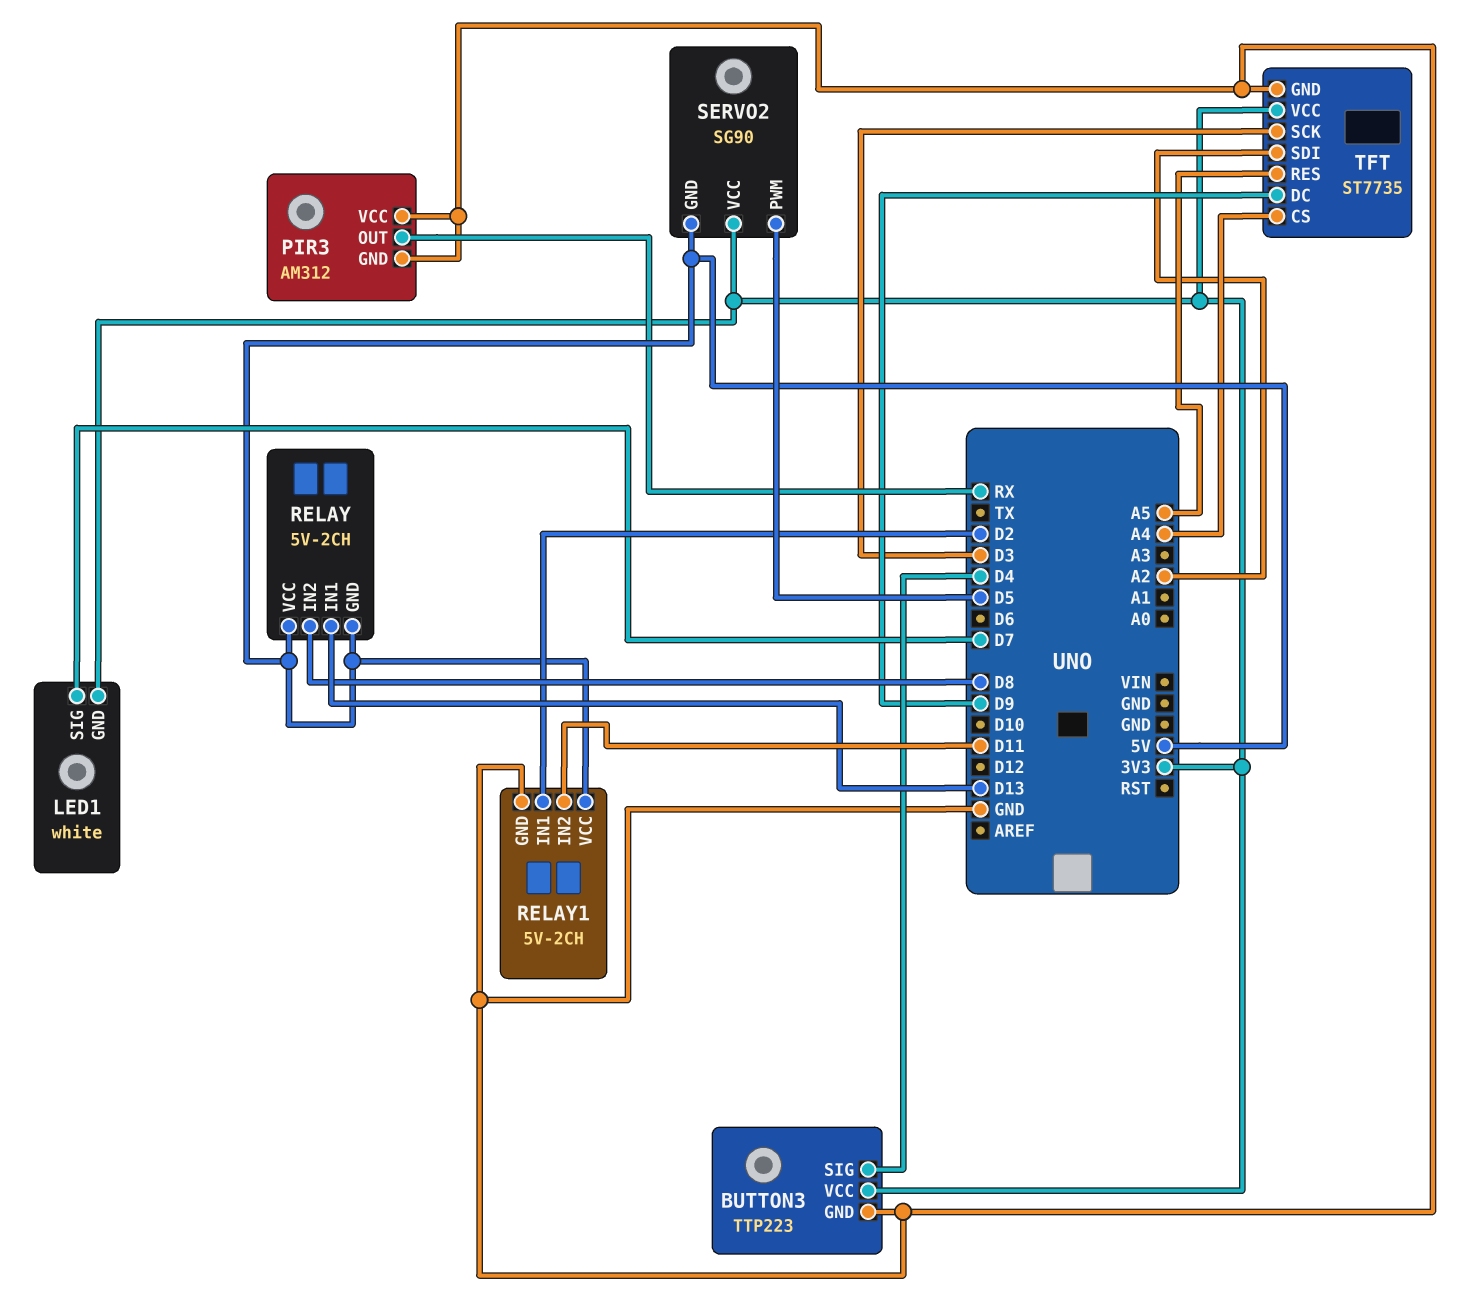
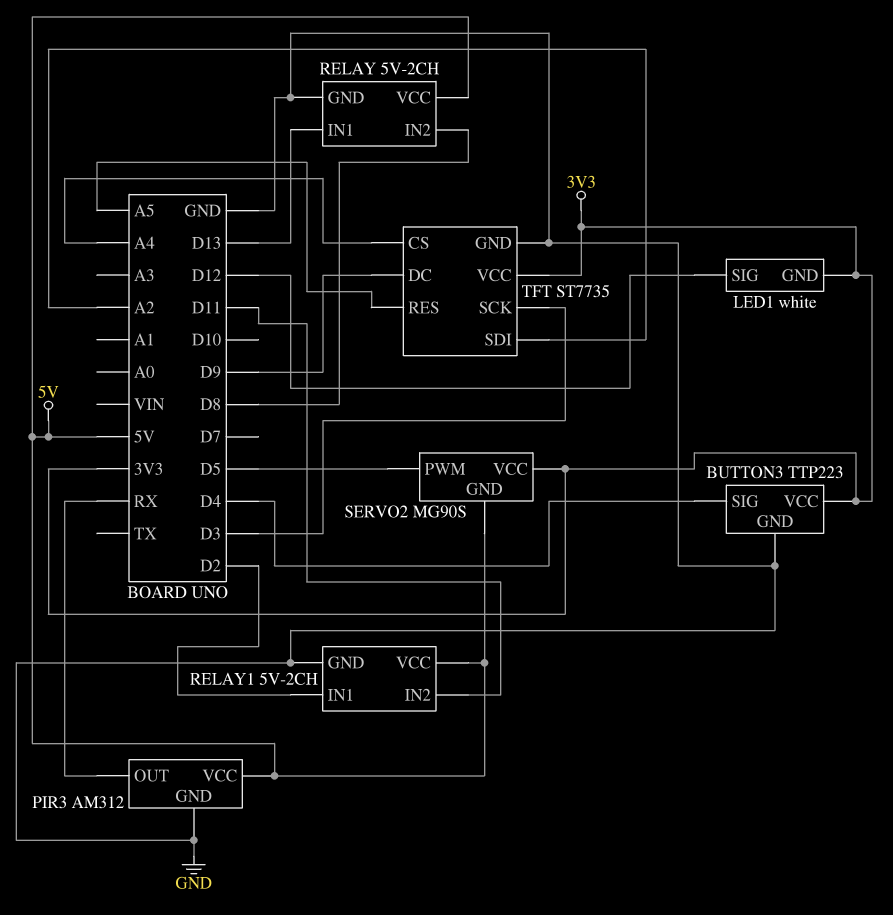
LED1 pin SIG: D7 -> D12
PIR3 pin VCC: GND -> 5V
RELAY pin GND: 5V -> GND
SERVO2: SG90 -> MG90S

